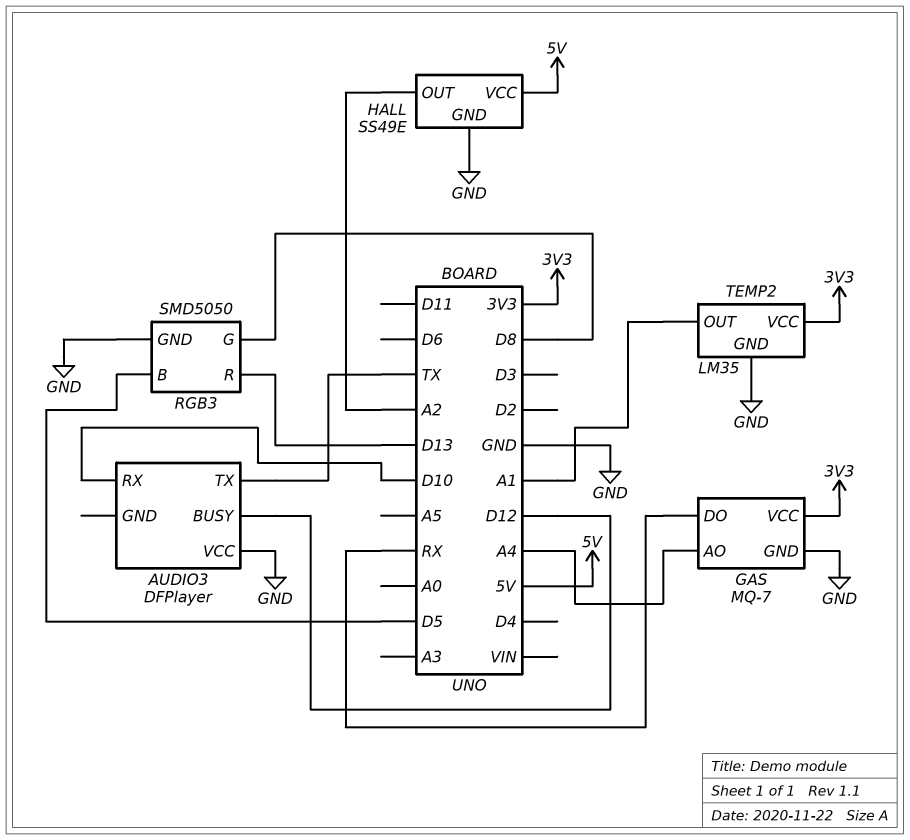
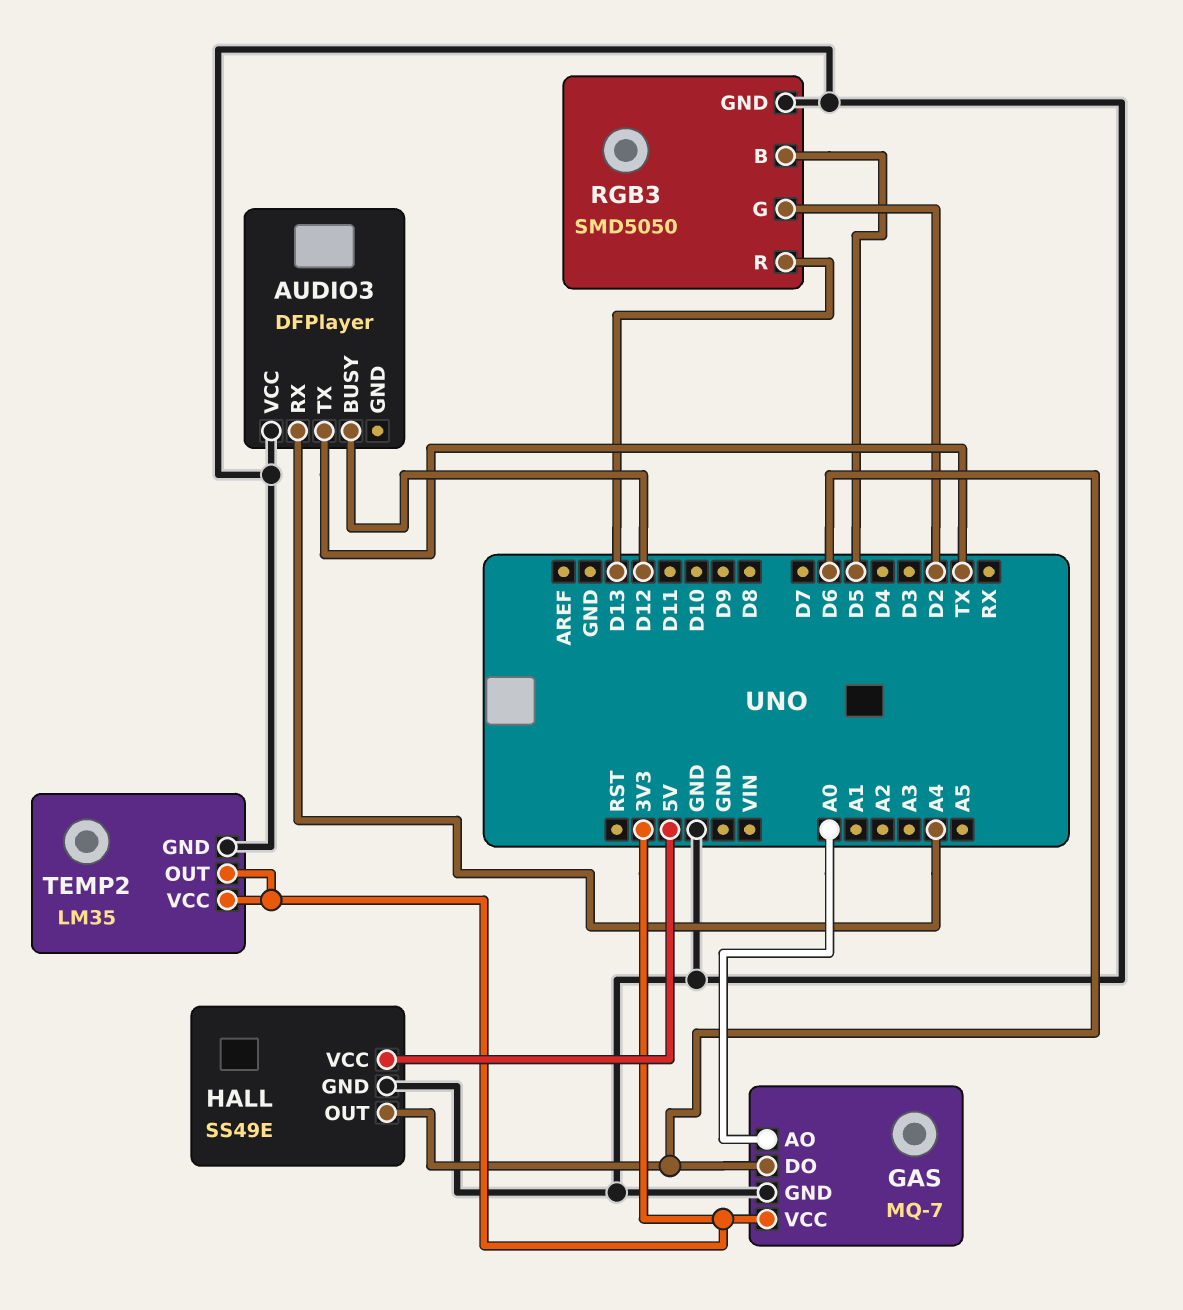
AUDIO3 pin RX: D10 -> A4
GAS pin AO: A4 -> A0
GAS pin DO: RX -> D6
HALL pin OUT: A2 -> D6
RGB3 pin G: D8 -> D2
TEMP2 pin OUT: A1 -> 3V3

